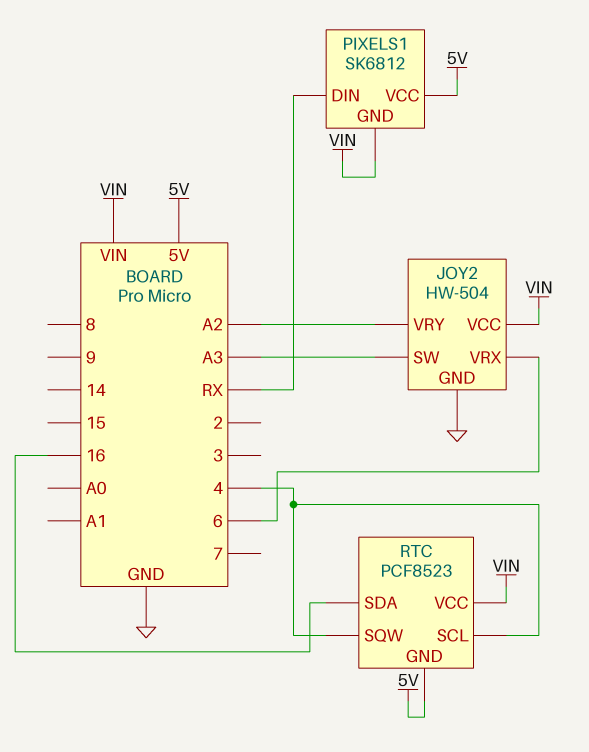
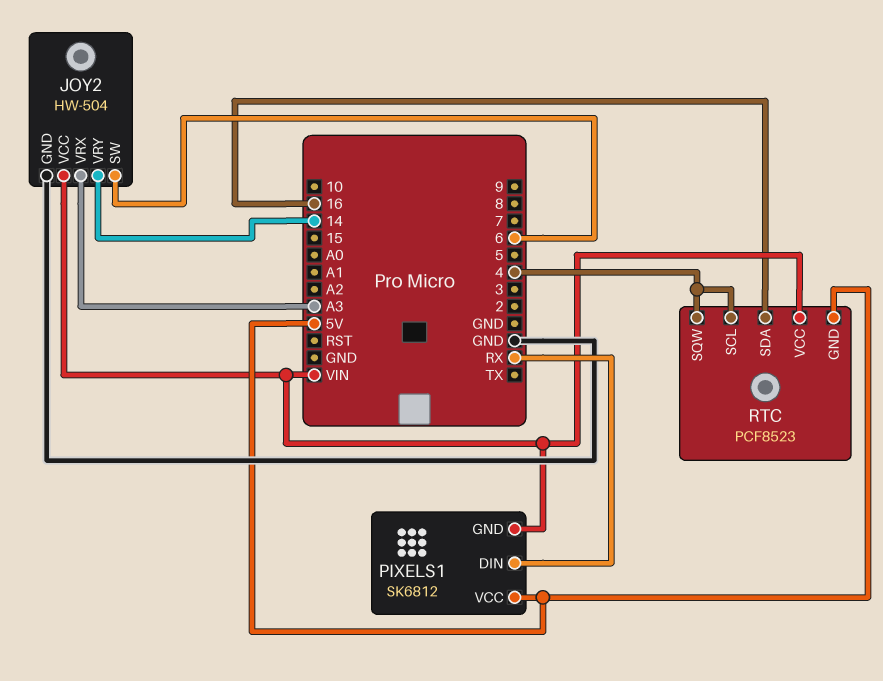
JOY2 pin SW: A3 -> 6
JOY2 pin VRX: 6 -> A3
JOY2 pin VRY: A2 -> 14

